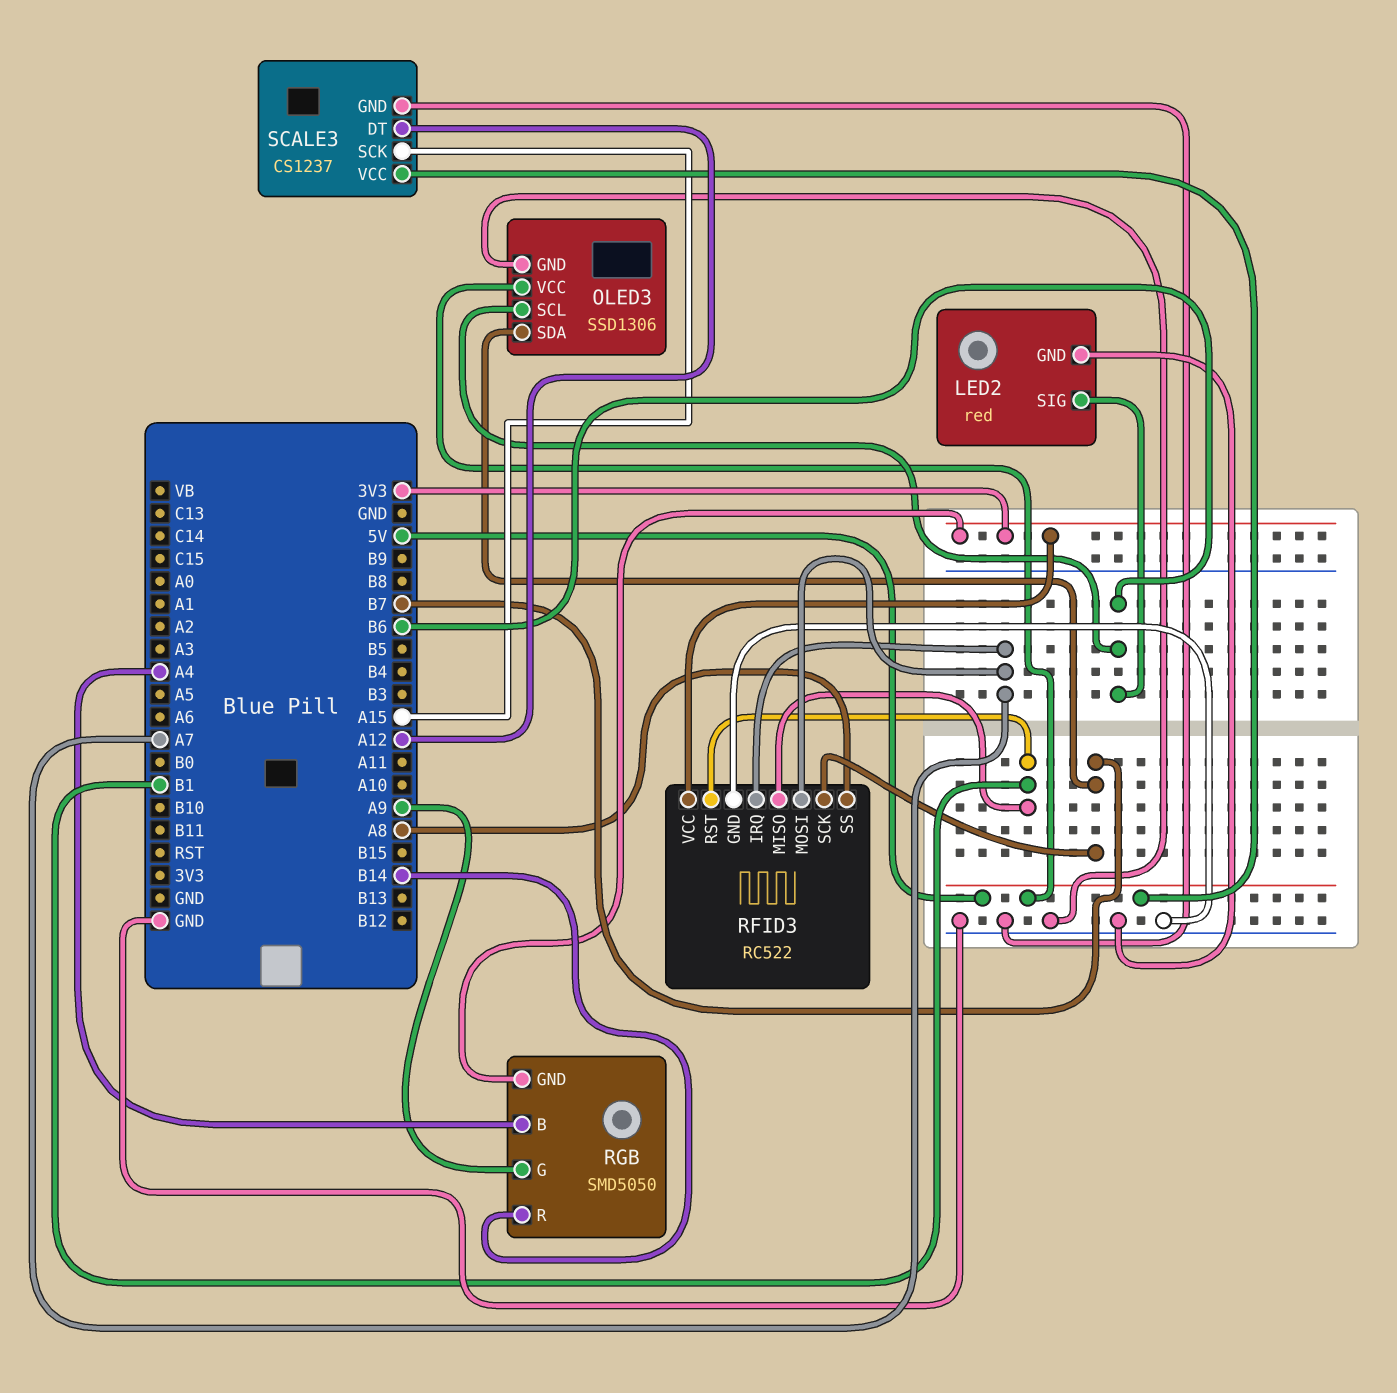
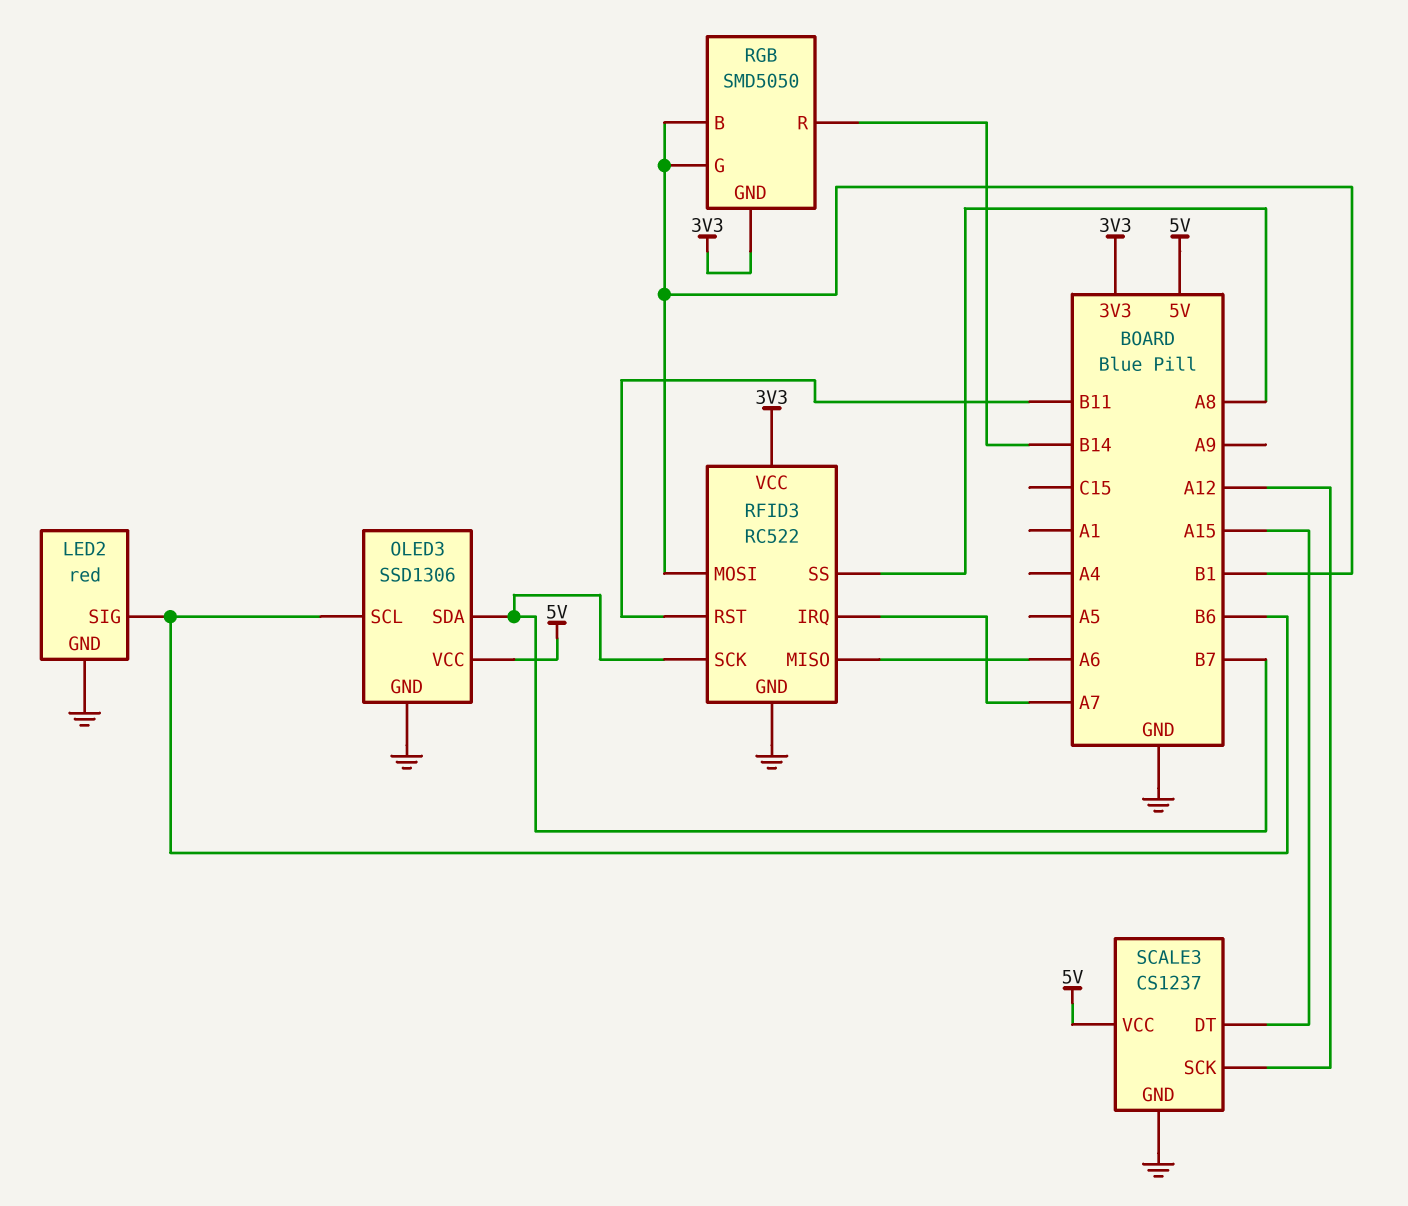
RFID3 pin MISO: B1 -> A6
RFID3 pin MOSI: A7 -> B1
RFID3 pin RST: B1 -> B11
RGB pin B: A4 -> B1
RGB pin G: A9 -> B1
SCALE3 pin DT: A12 -> A15
SCALE3 pin SCK: A15 -> A12

